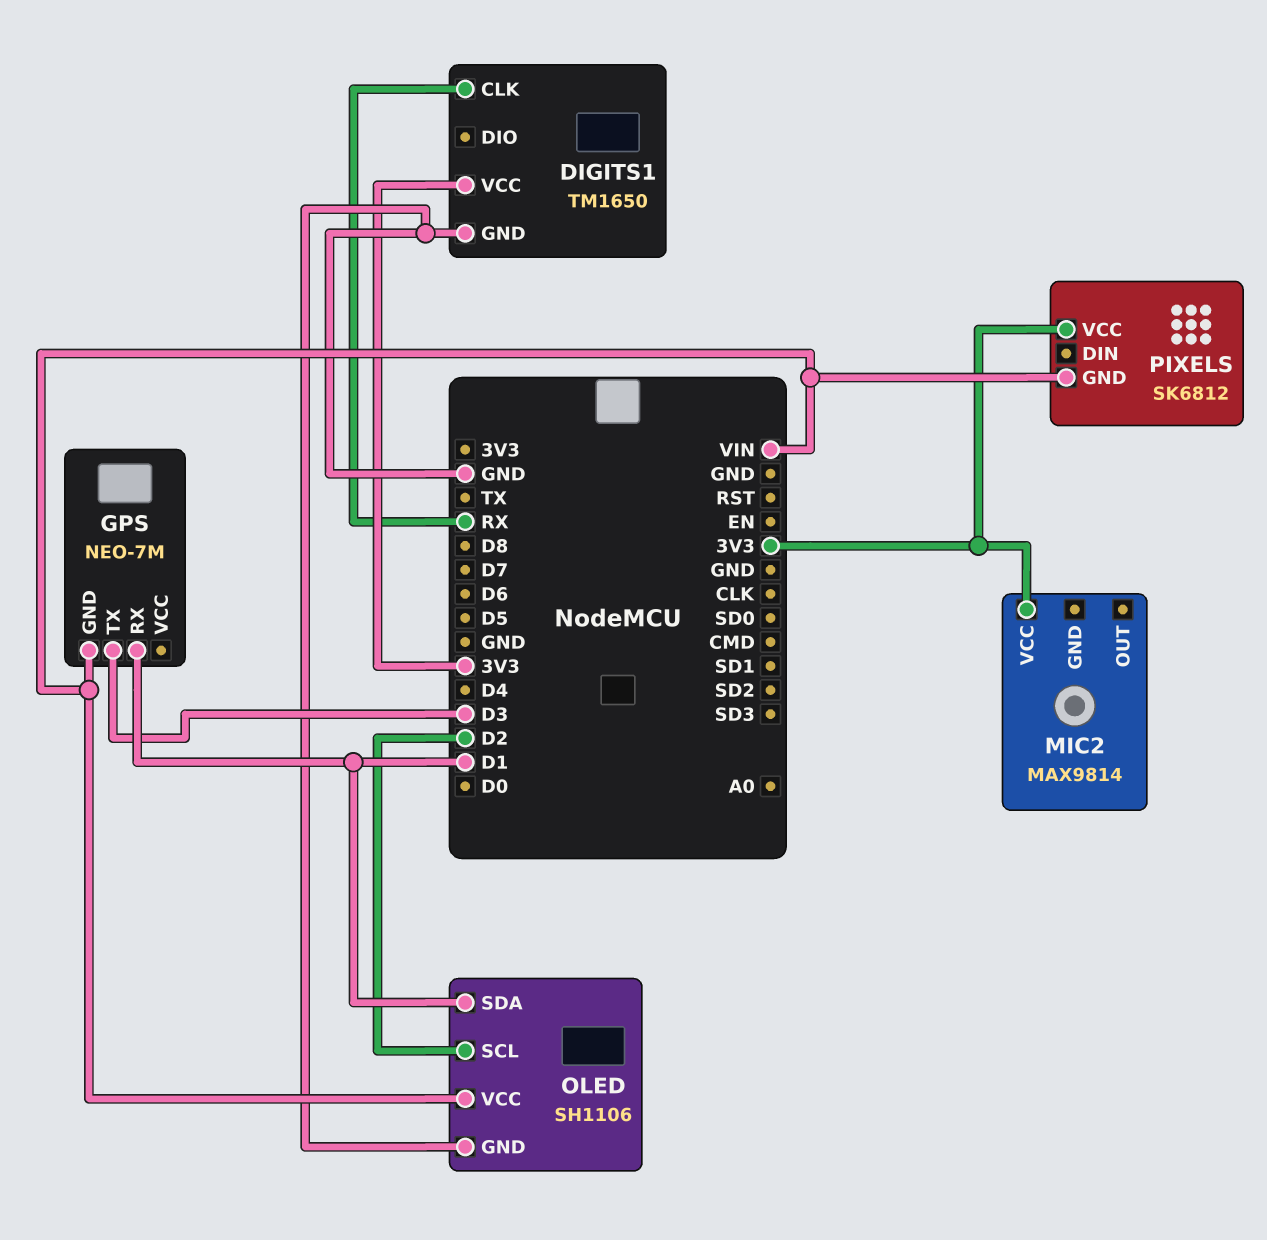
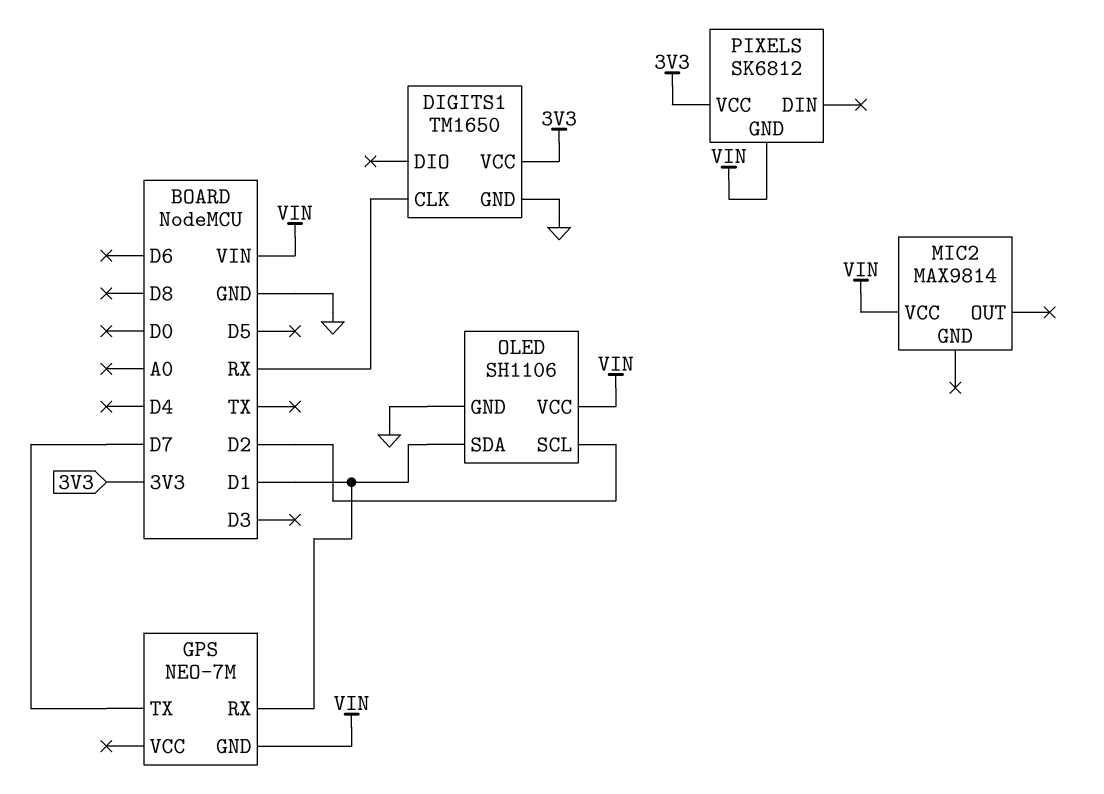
GPS pin TX: D3 -> D7
MIC2 pin VCC: 3V3 -> VIN

